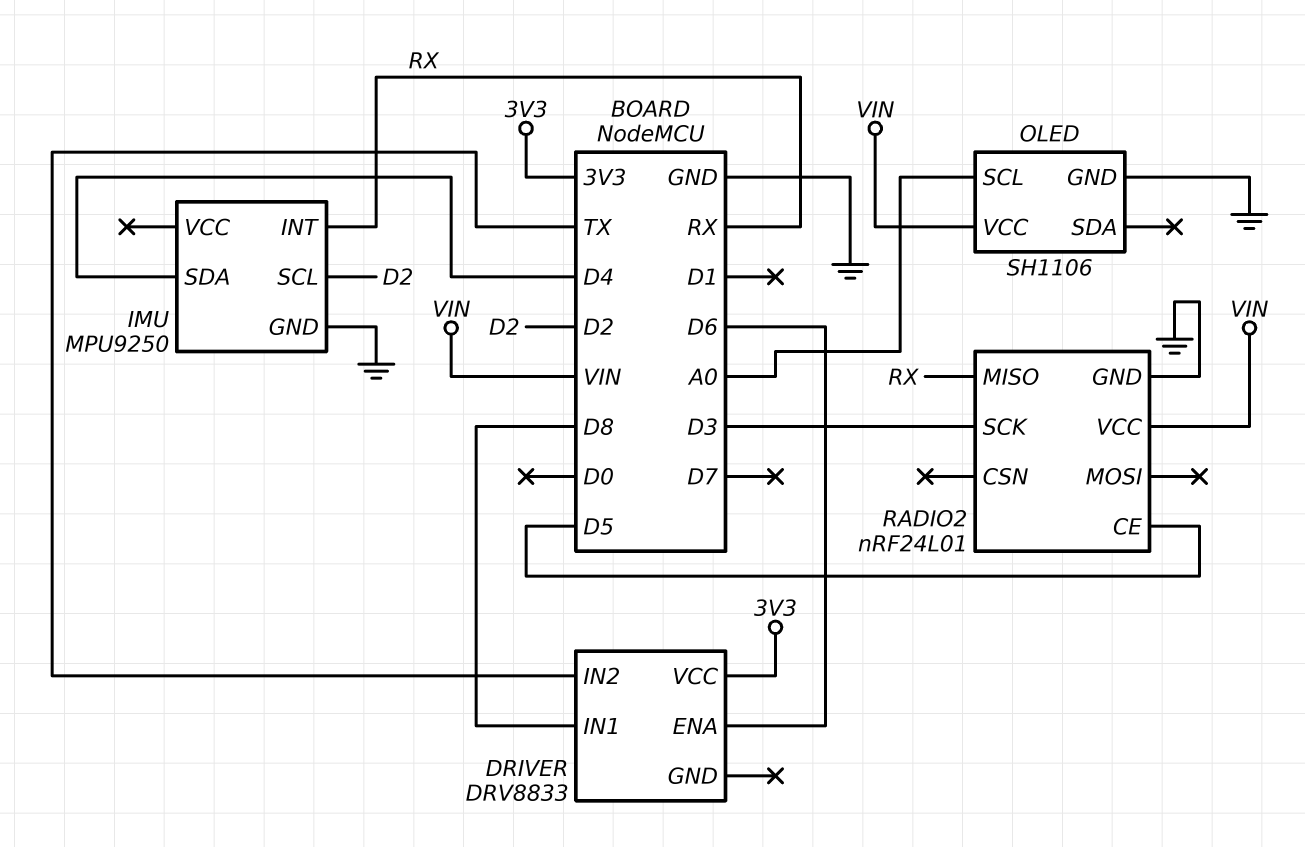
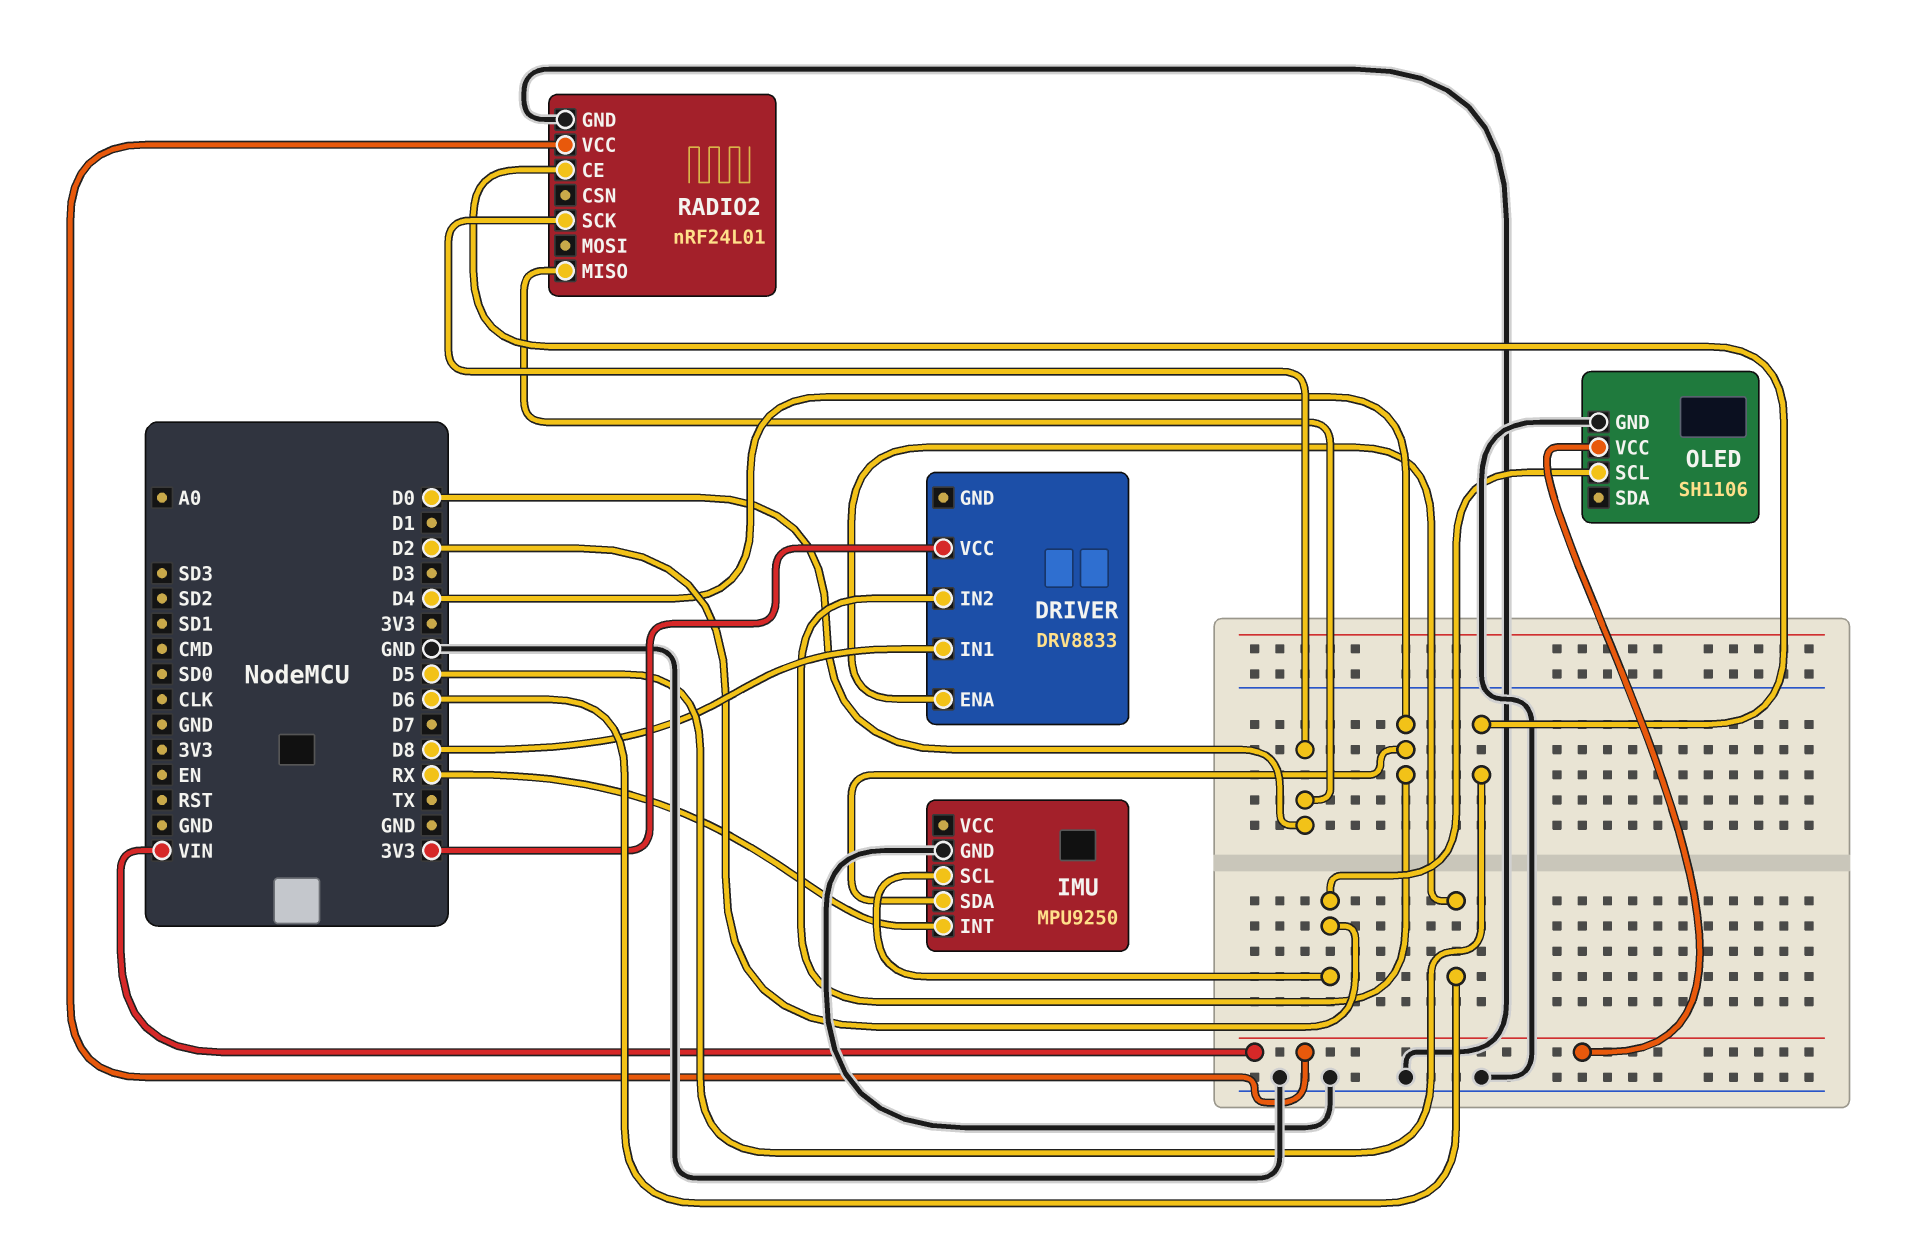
DRIVER pin IN2: TX -> D4
OLED pin SCL: A0 -> D2
RADIO2 pin MISO: RX -> D0
RADIO2 pin SCK: D3 -> D0

